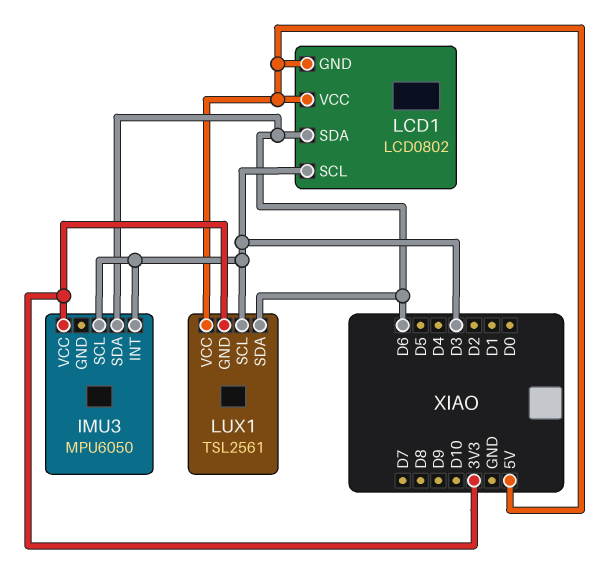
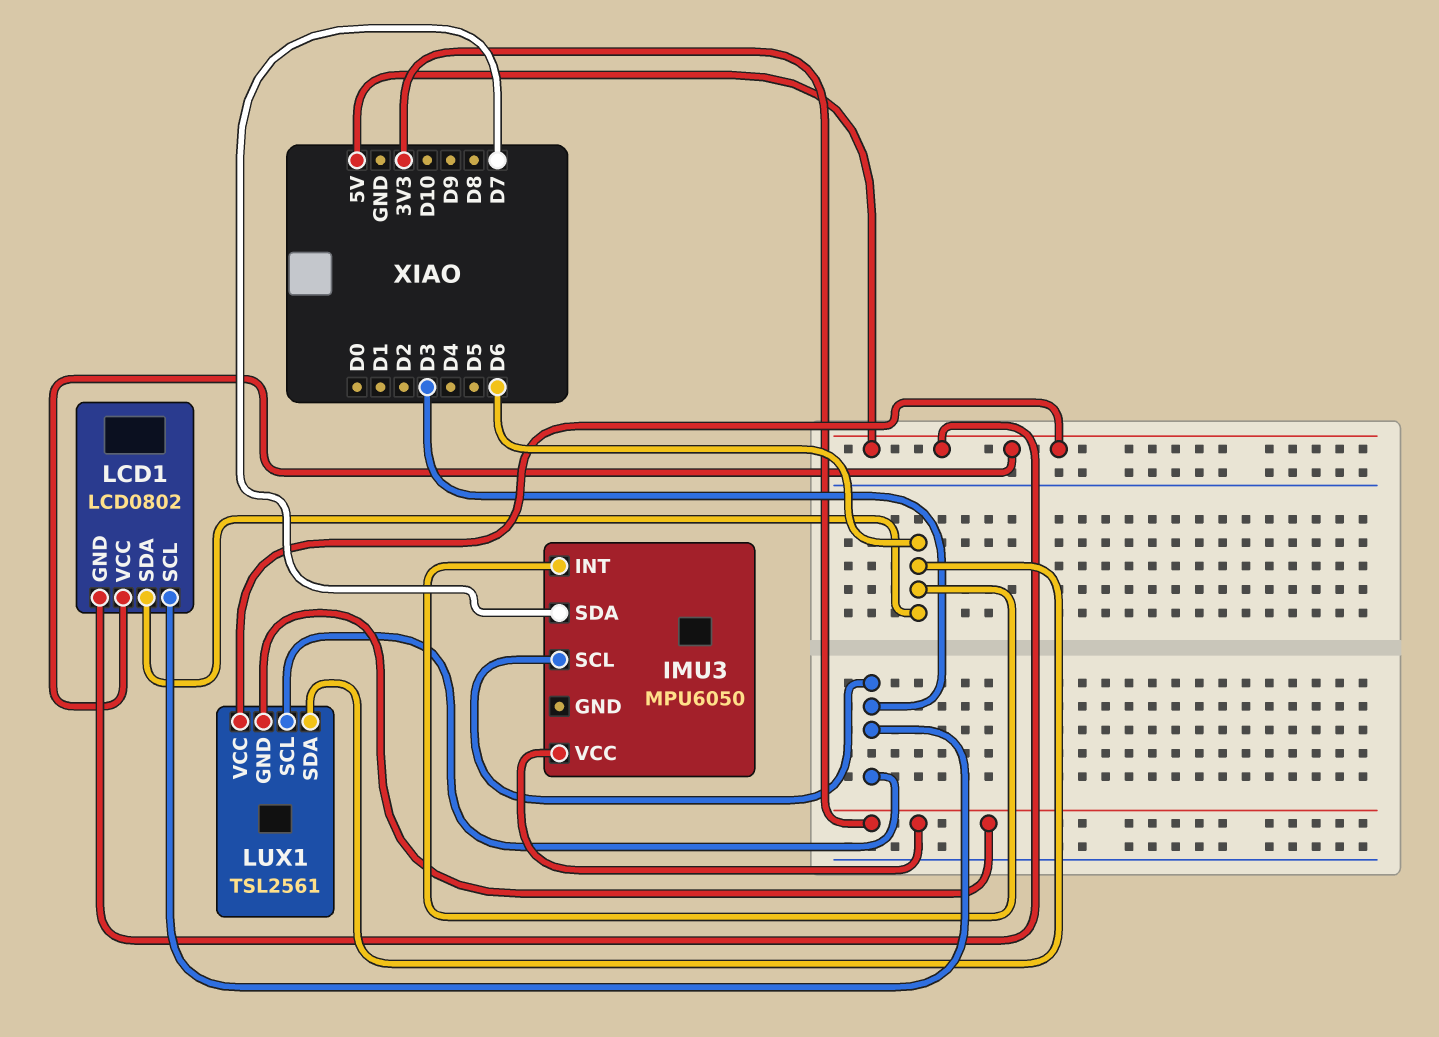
IMU3 pin INT: D3 -> D6
IMU3 pin SDA: D6 -> D7

